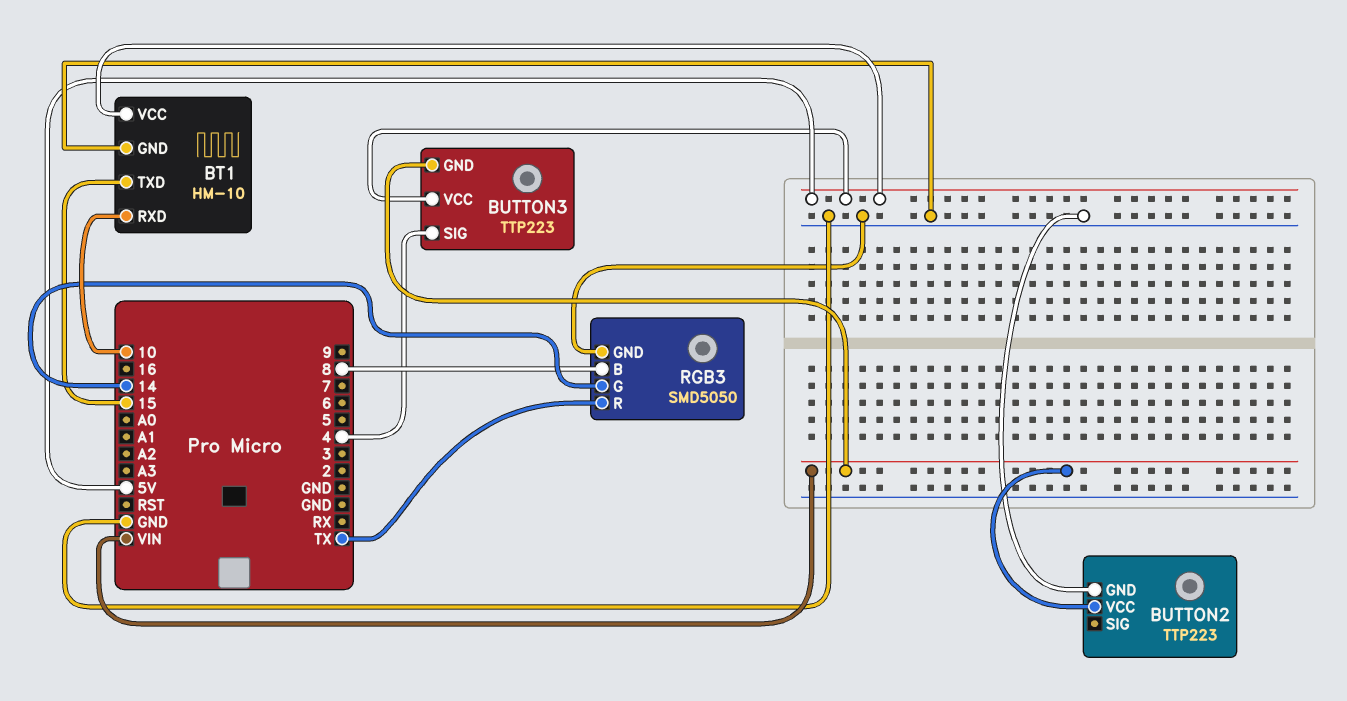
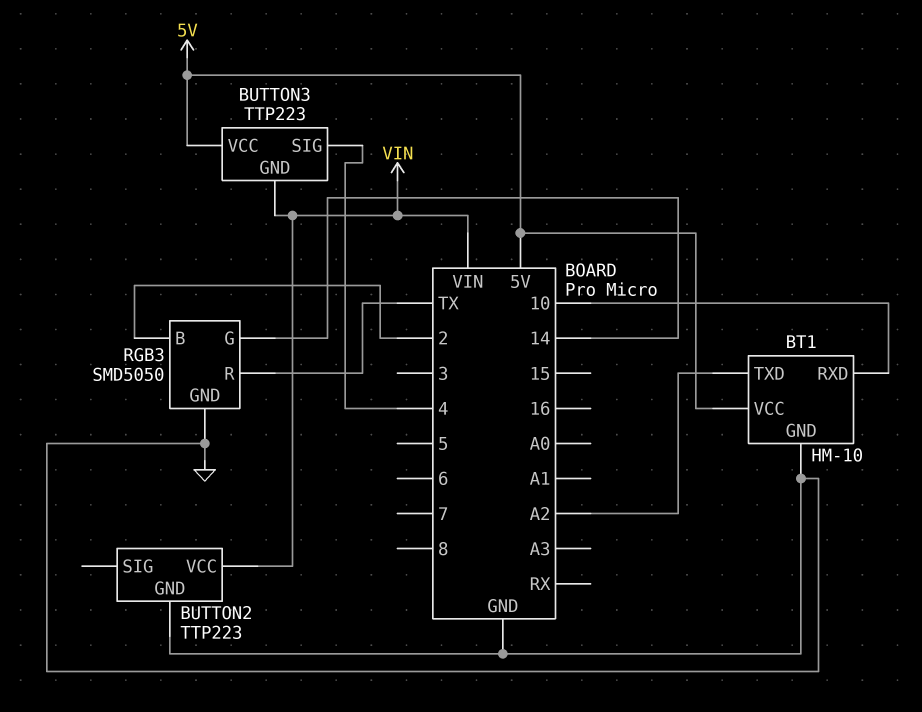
BT1 pin TXD: 15 -> A2
RGB3 pin B: 8 -> 2

